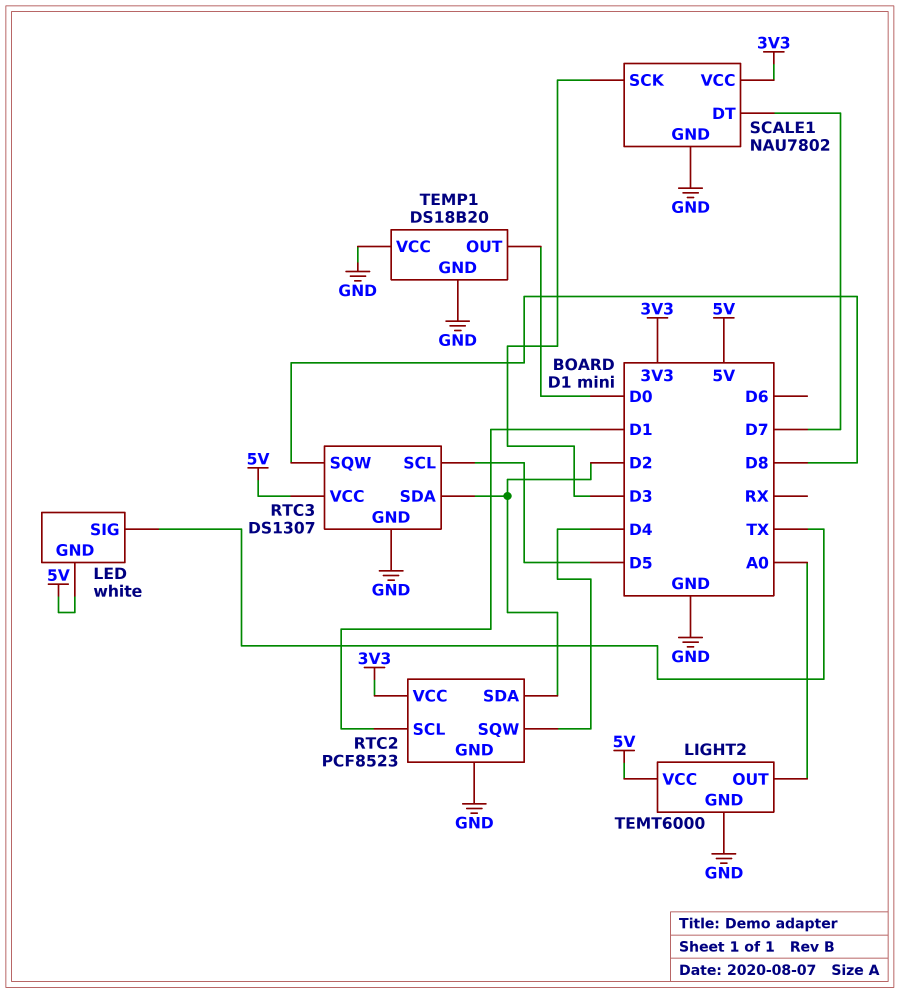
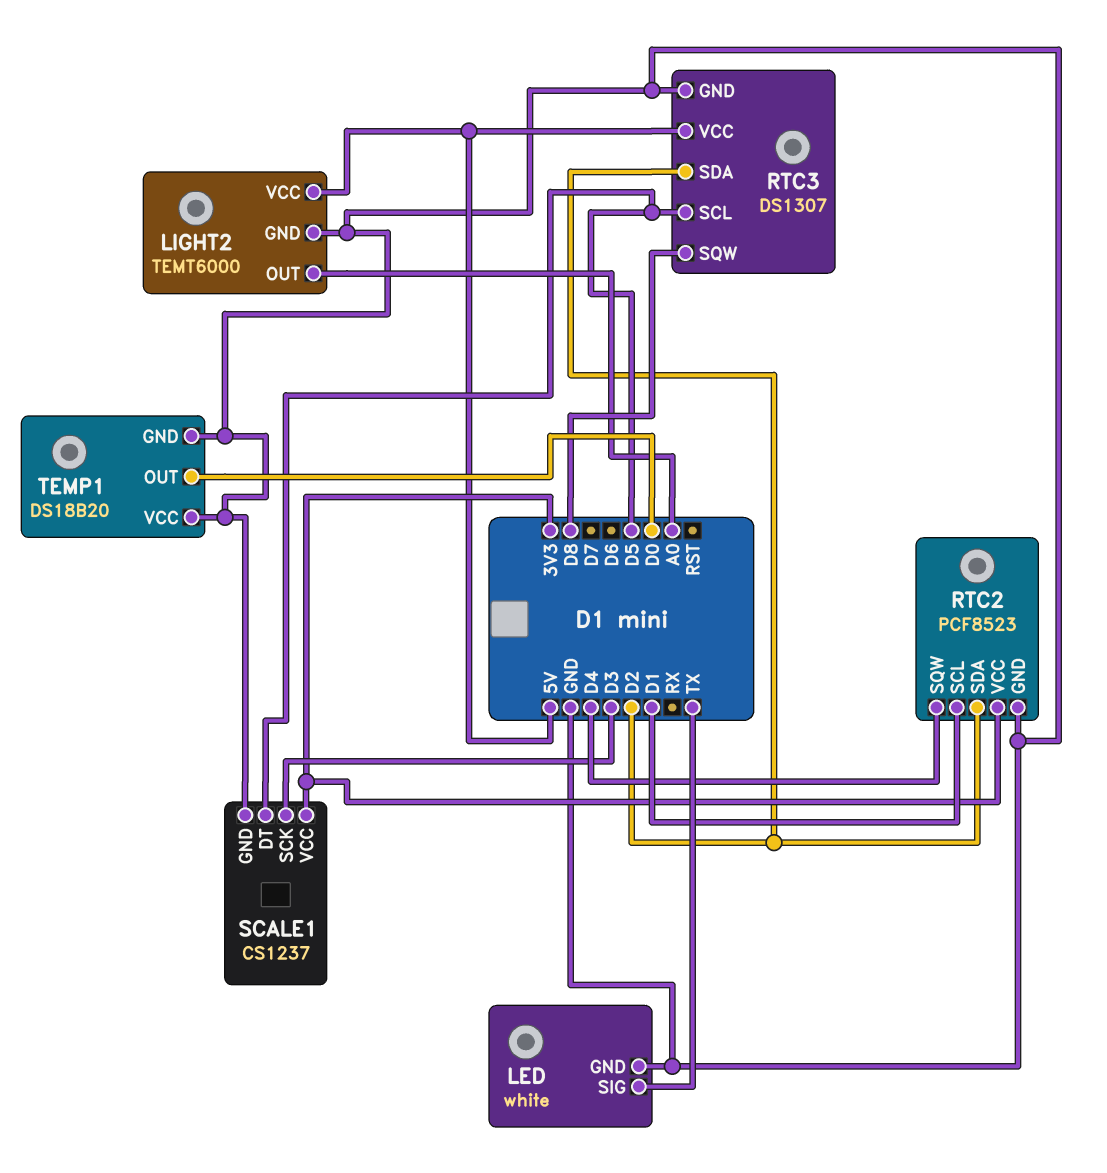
LED pin GND: 5V -> GND
SCALE1: NAU7802 -> CS1237
SCALE1 pin DT: D7 -> D5

